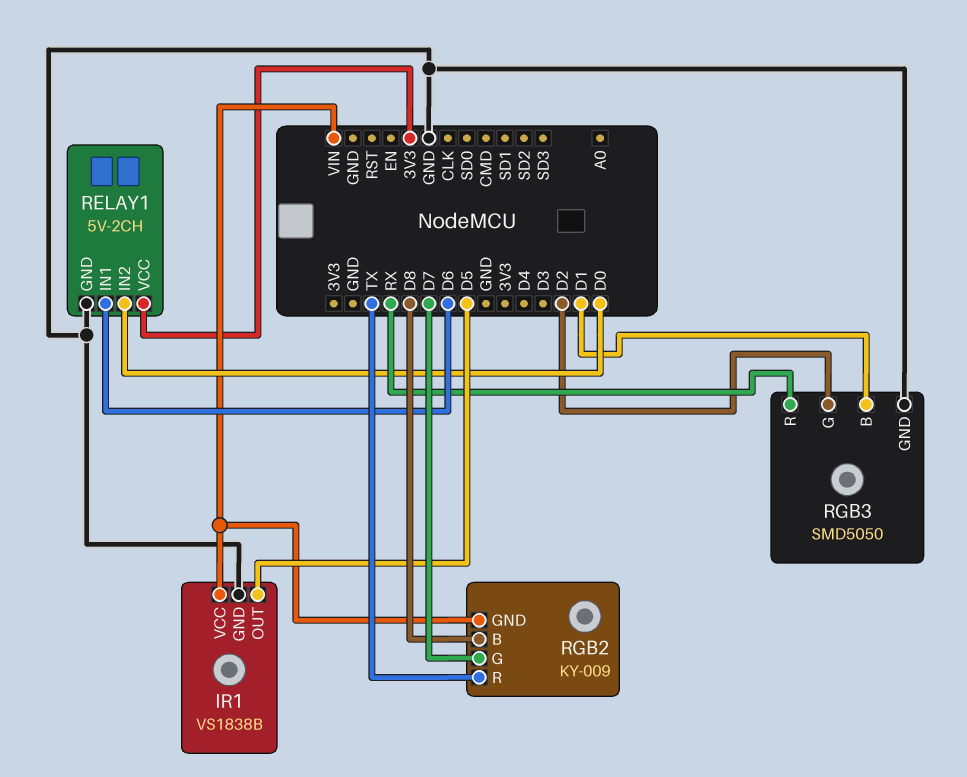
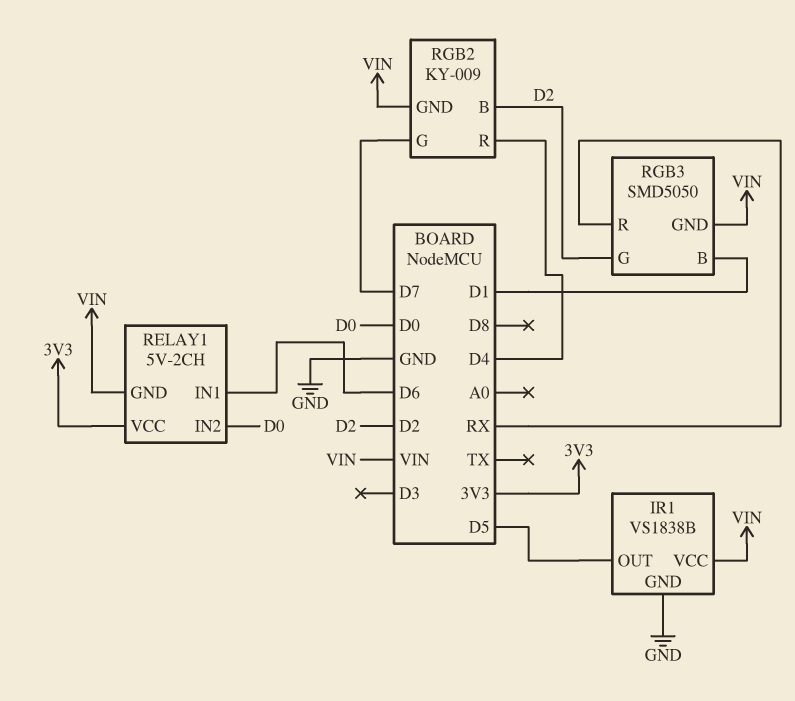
RELAY1 pin GND: GND -> VIN
RGB2 pin B: D8 -> D2
RGB2 pin R: TX -> D4
RGB3 pin GND: GND -> VIN

